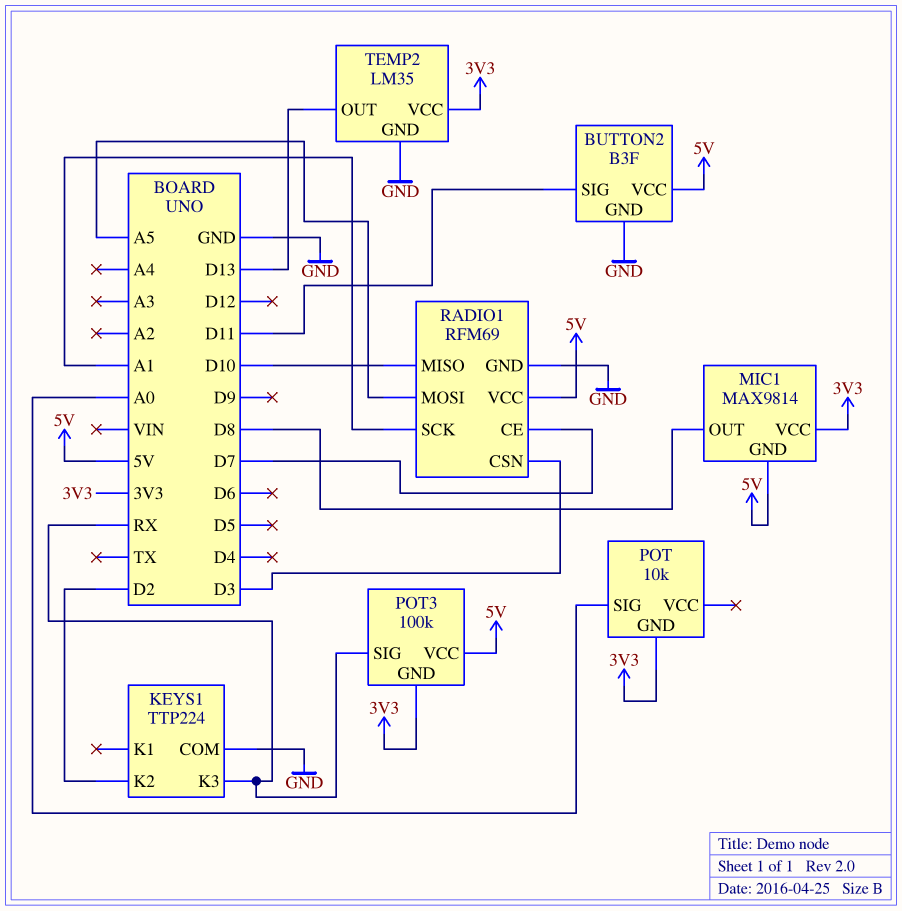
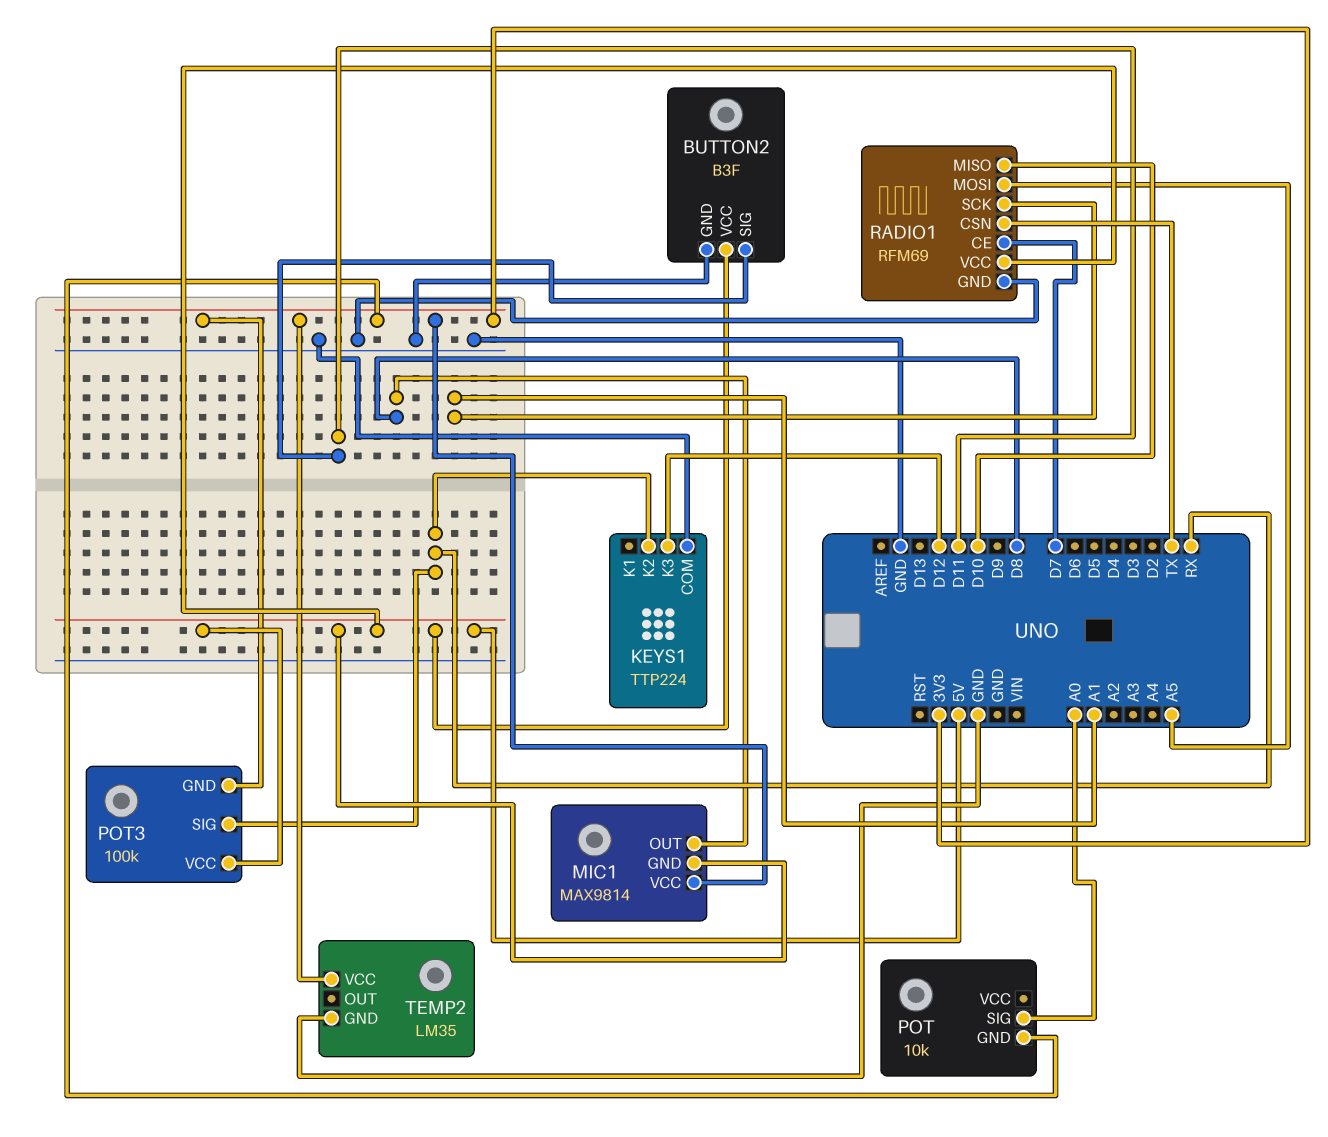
KEYS1 pin K2: D2 -> RX
KEYS1 pin K3: RX -> D12
RADIO1 pin CSN: D3 -> TX
TEMP2 pin OUT: D13 -> none

